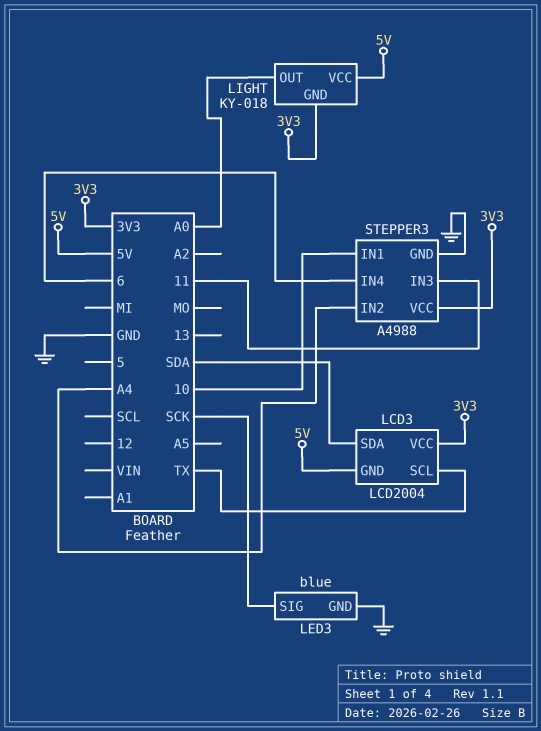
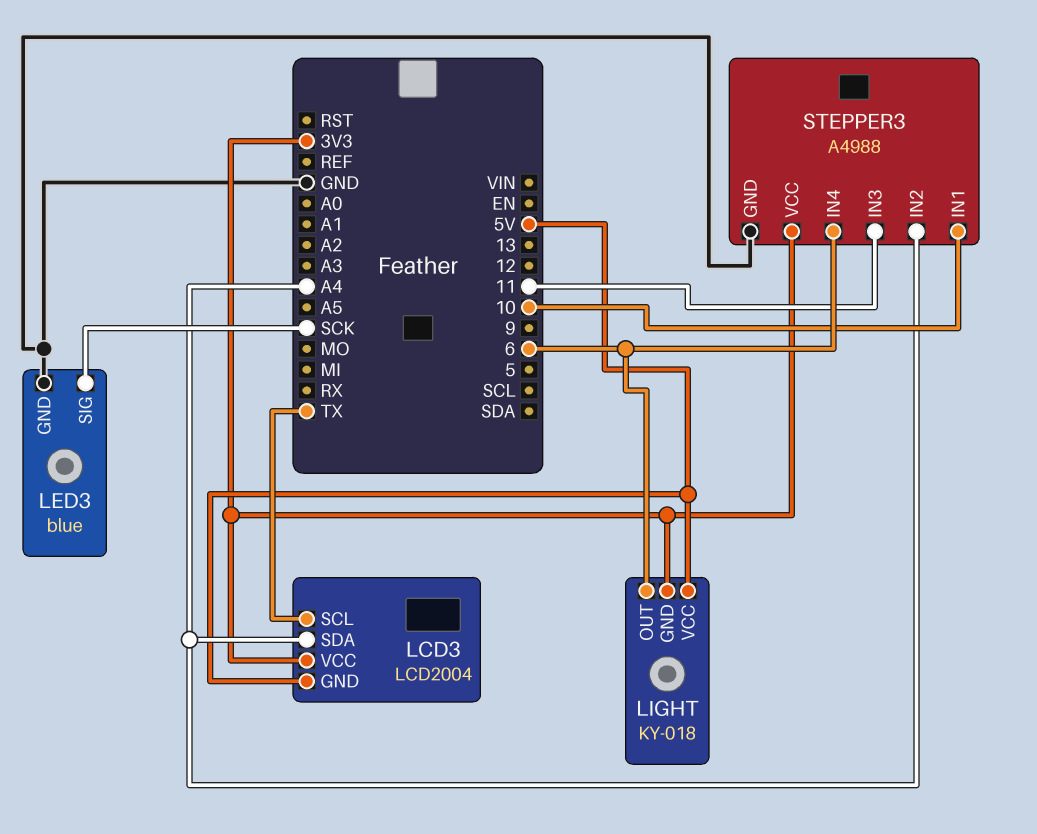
LCD3 pin SDA: SDA -> A4
LIGHT pin OUT: A0 -> 6

